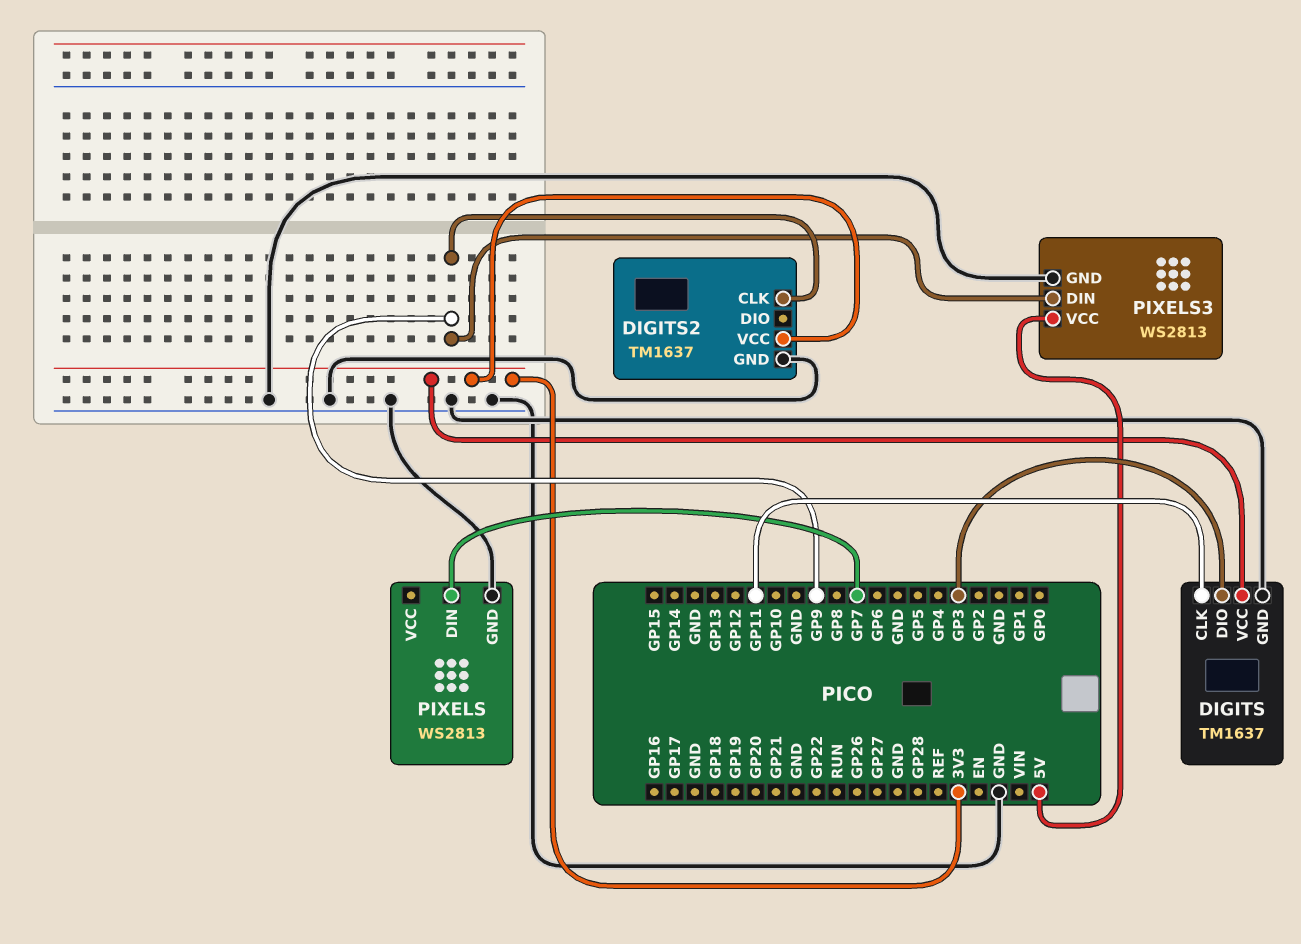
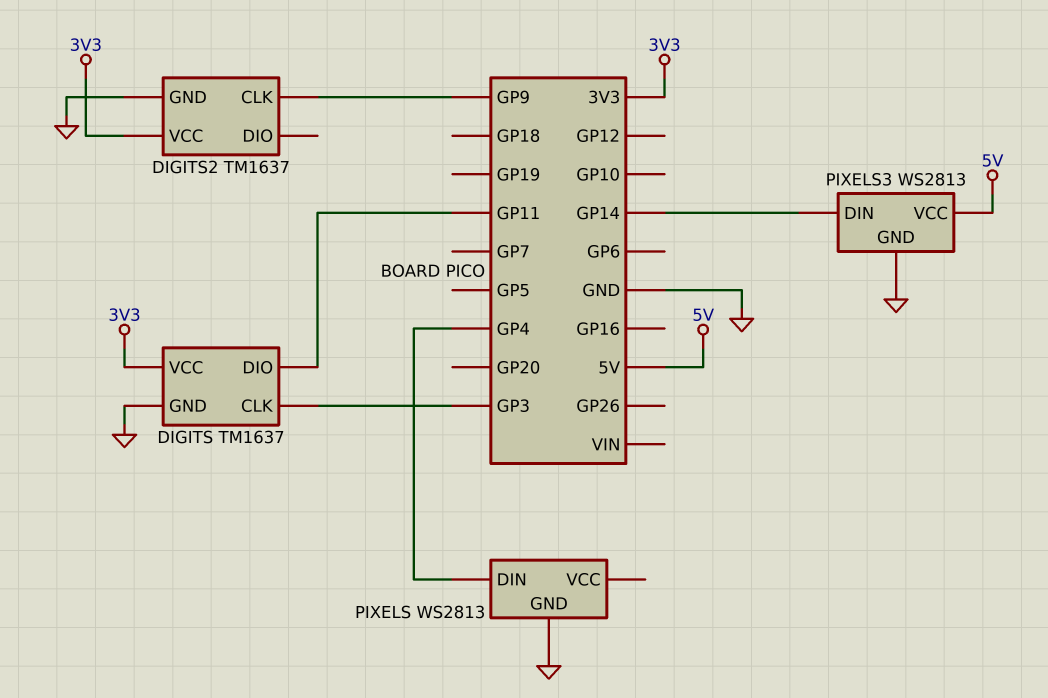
DIGITS pin CLK: GP11 -> GP3
DIGITS pin DIO: GP3 -> GP11
PIXELS pin DIN: GP7 -> GP4
PIXELS3 pin DIN: GP9 -> GP14

